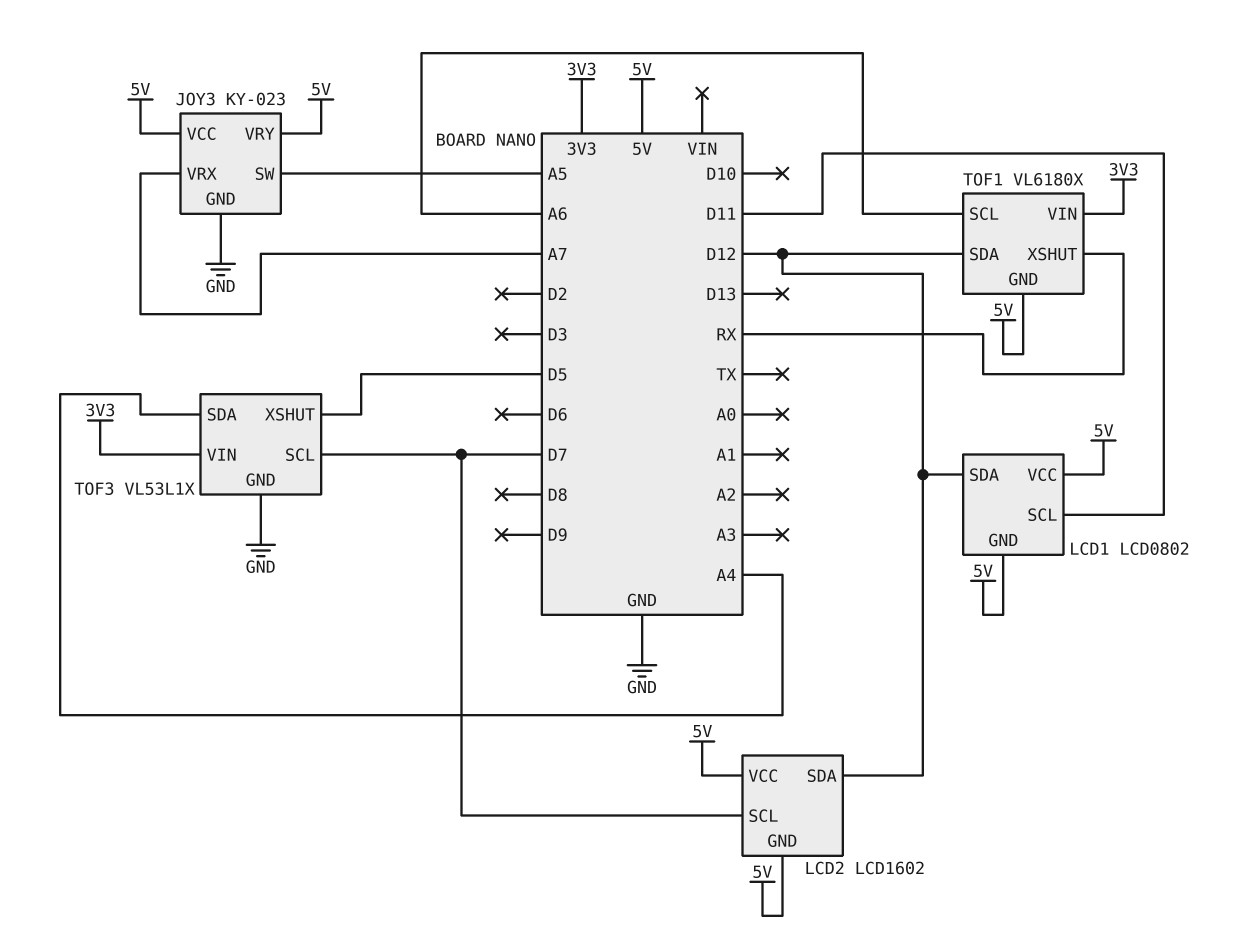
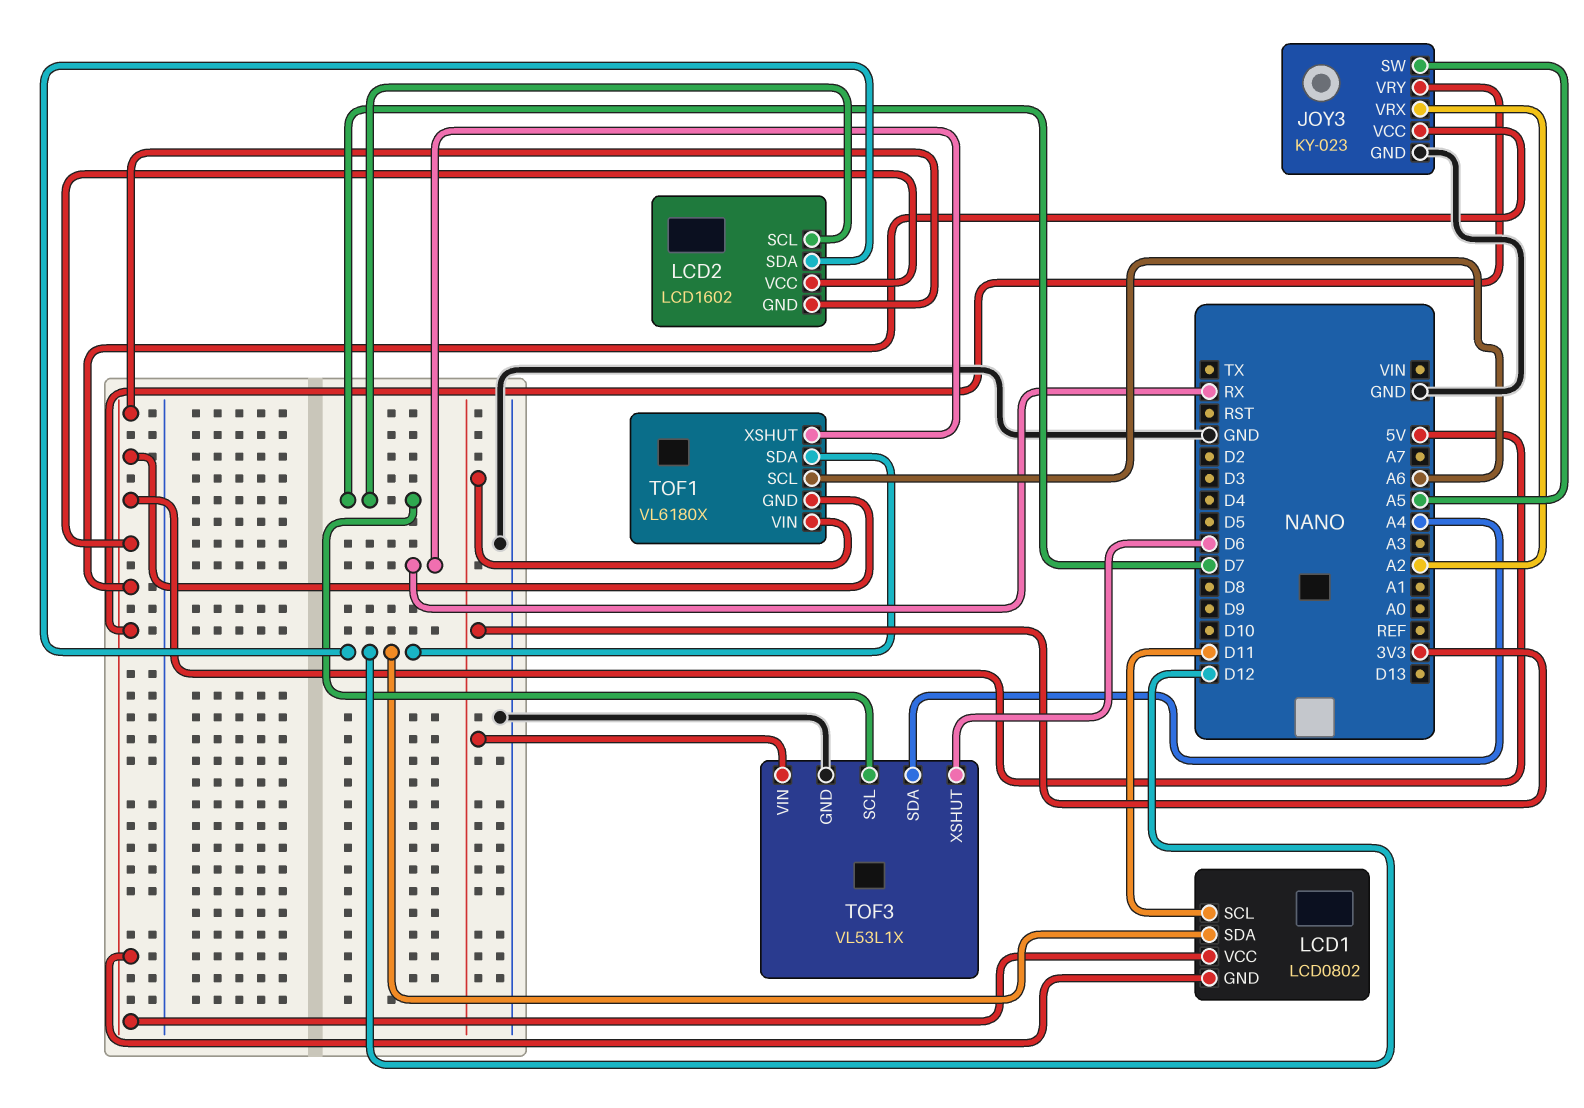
JOY3 pin VRX: A7 -> A2
TOF3 pin XSHUT: D5 -> D6

